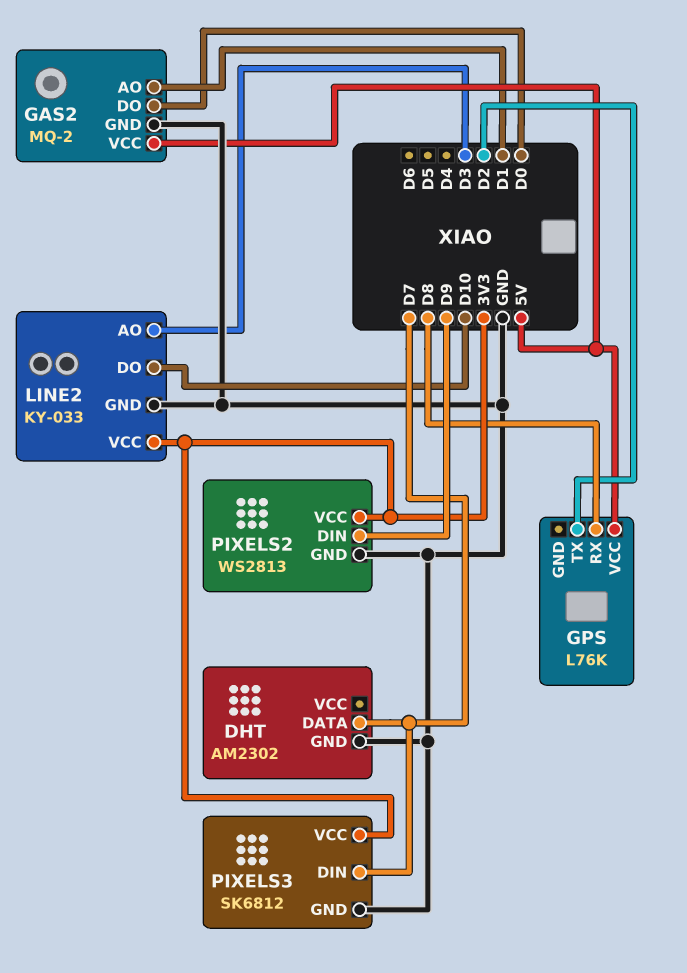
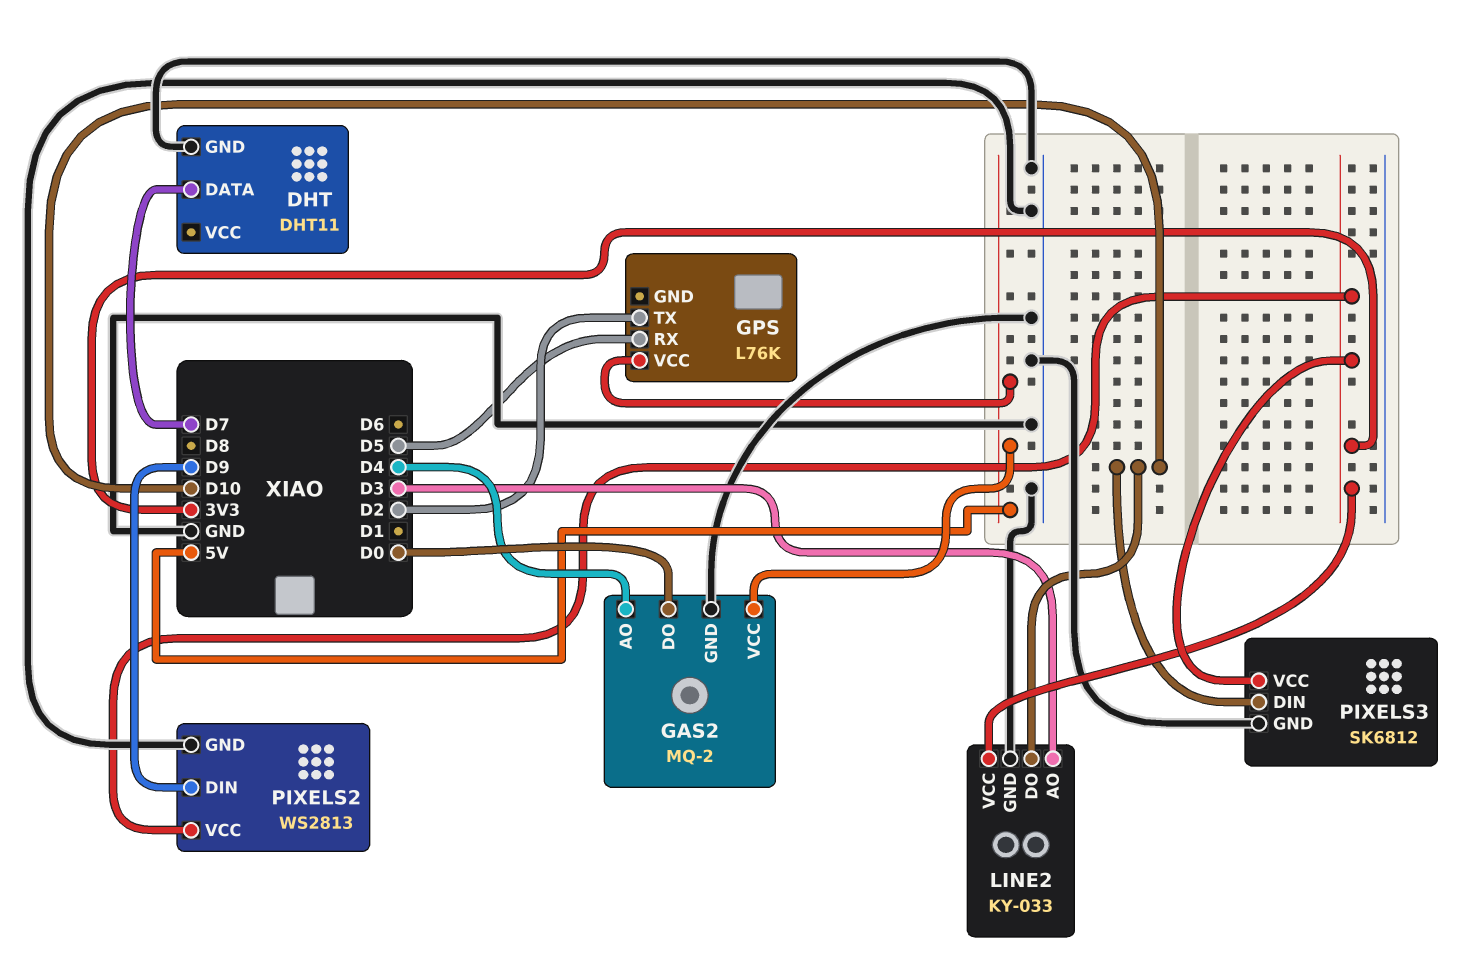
DHT: AM2302 -> DHT11
GAS2 pin AO: D1 -> D4
GPS pin RX: D8 -> D5
PIXELS3 pin DIN: D7 -> D10

